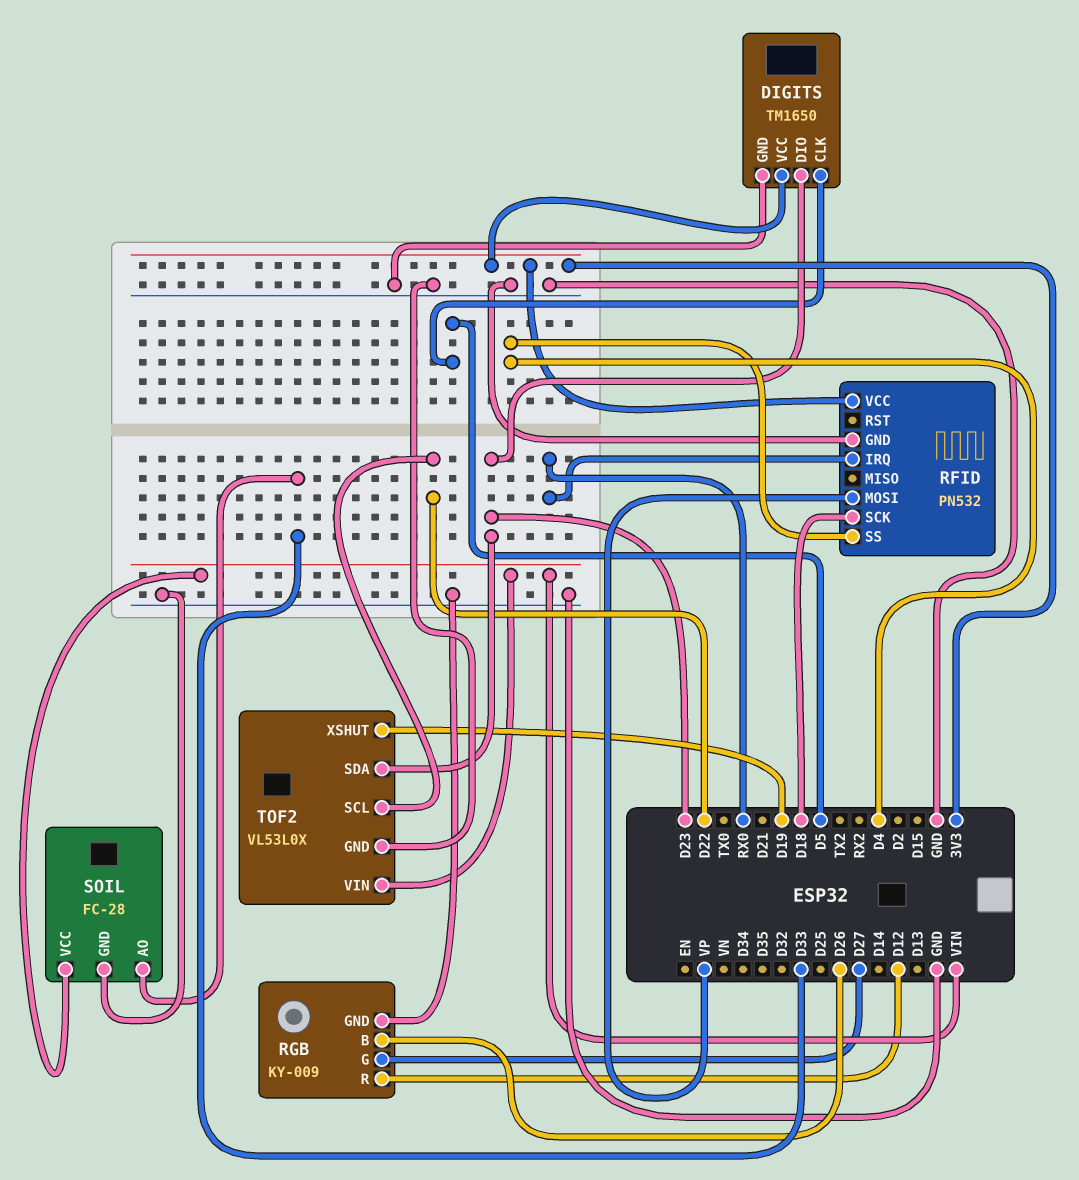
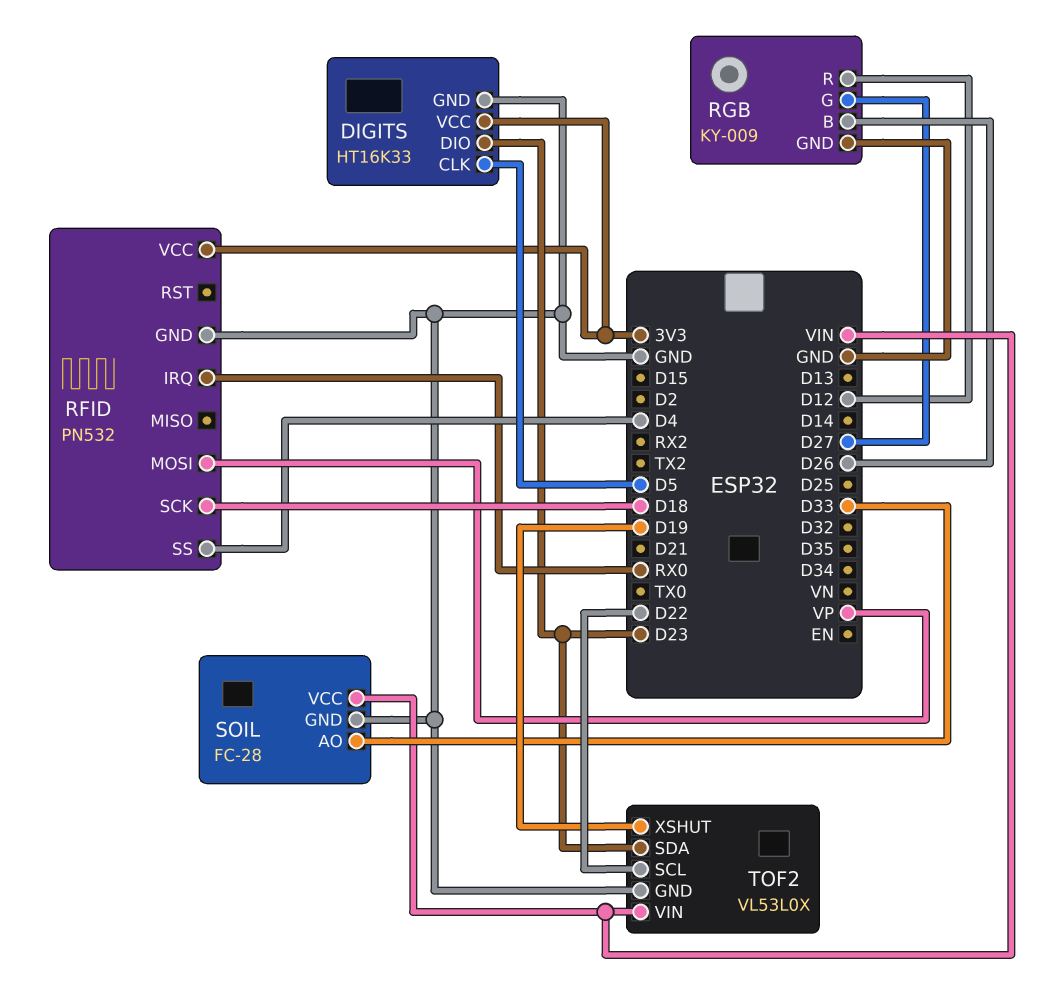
DIGITS: TM1650 -> HT16K33

